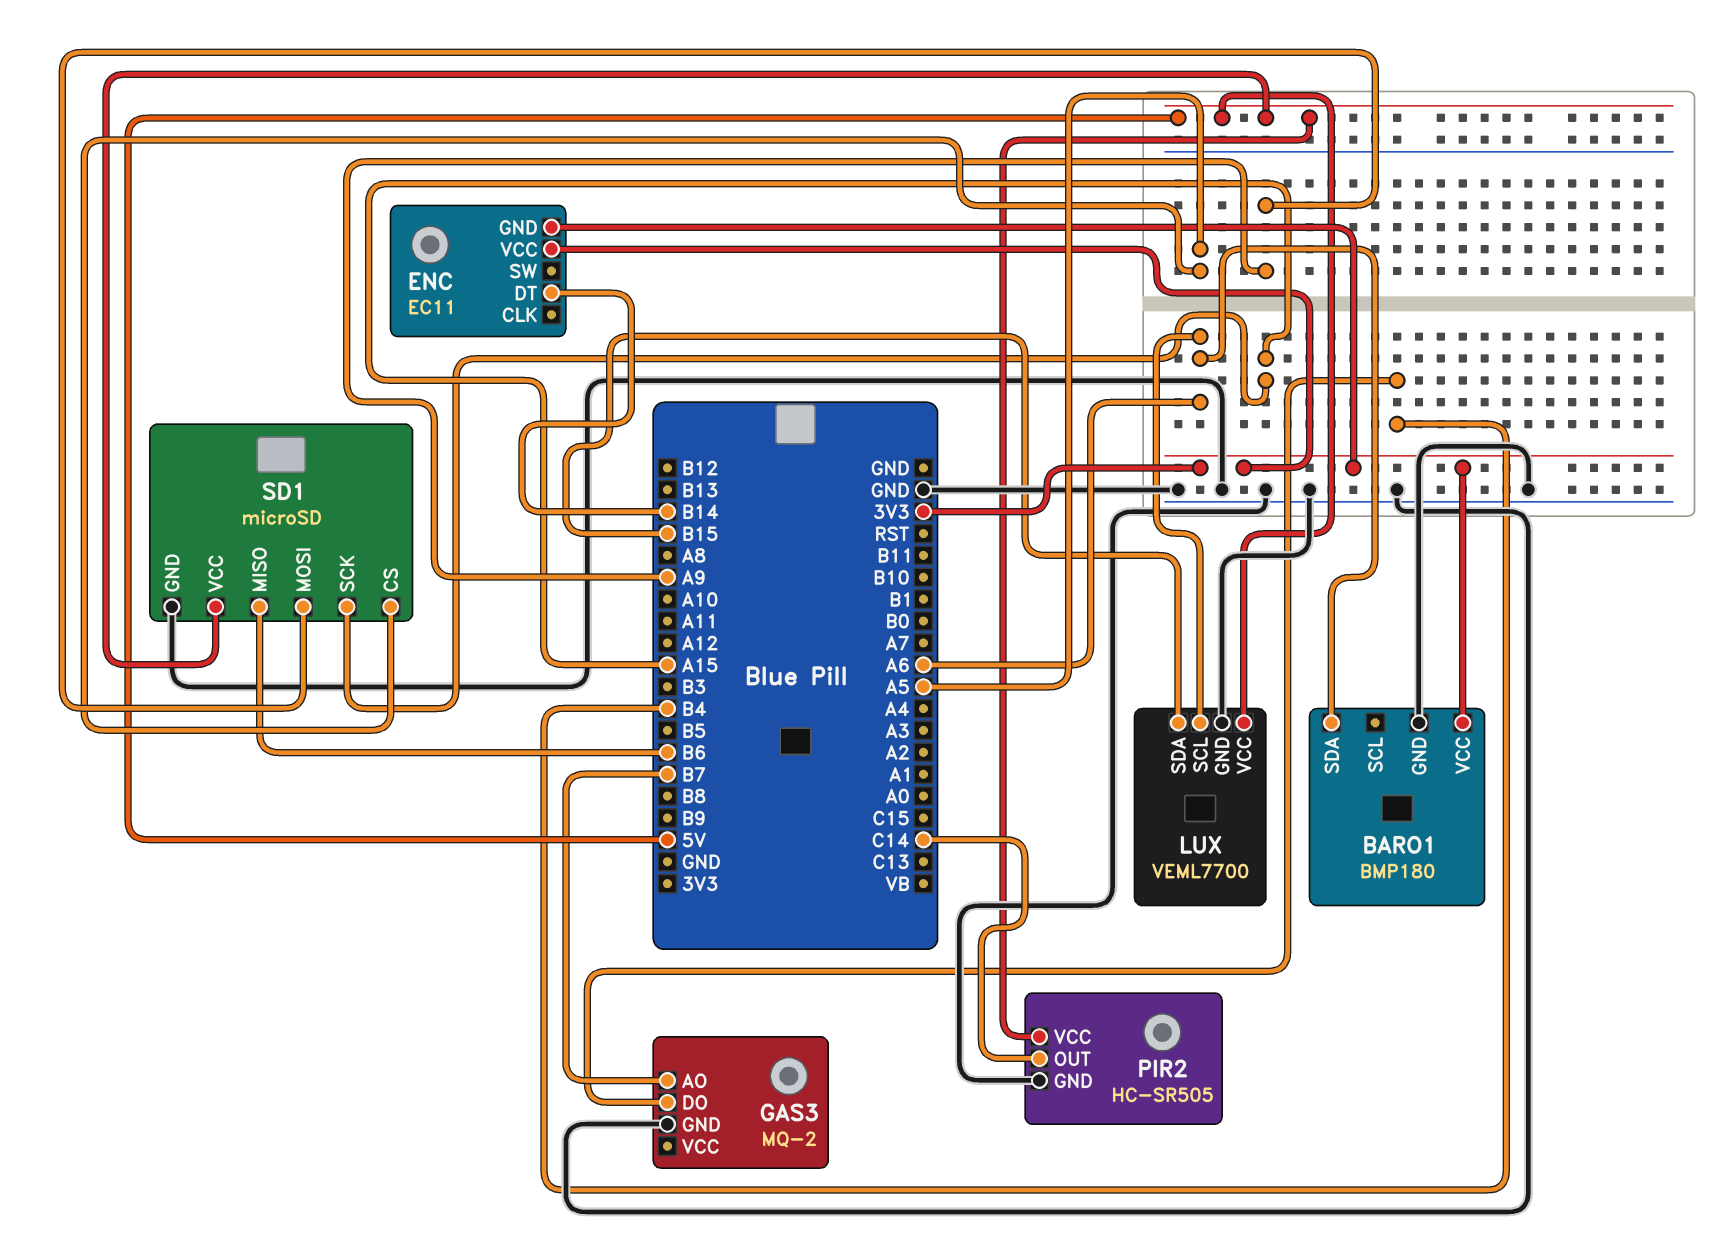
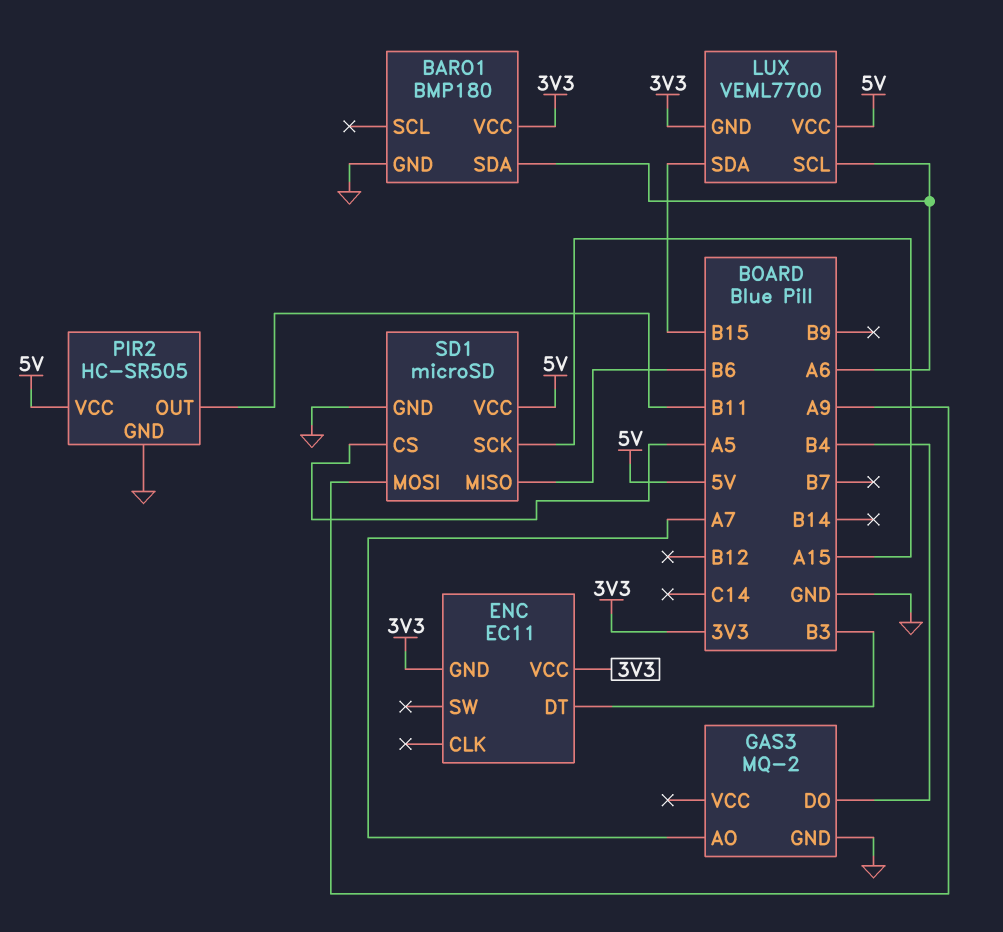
ENC pin DT: B14 -> B3
GAS3 pin AO: B7 -> A7
LUX pin GND: GND -> 3V3
PIR2 pin OUT: C14 -> B11

